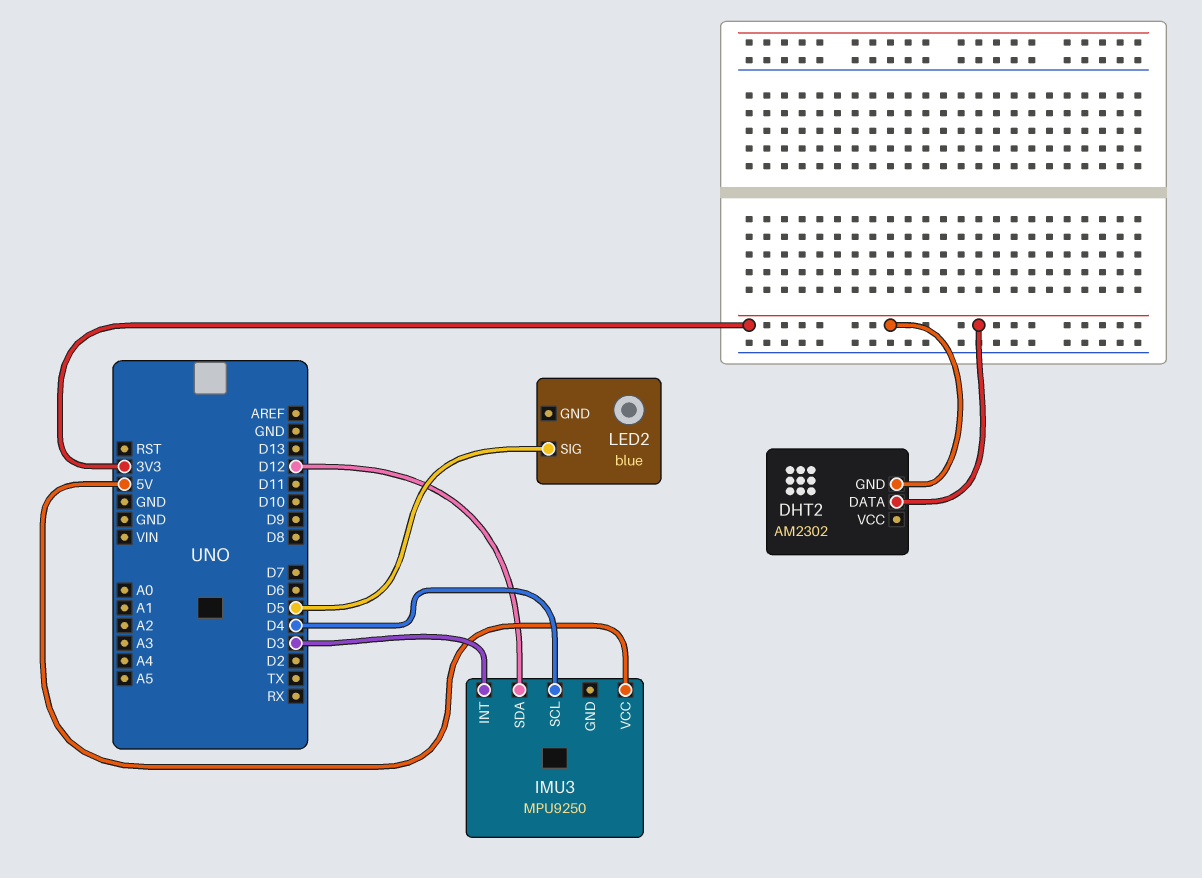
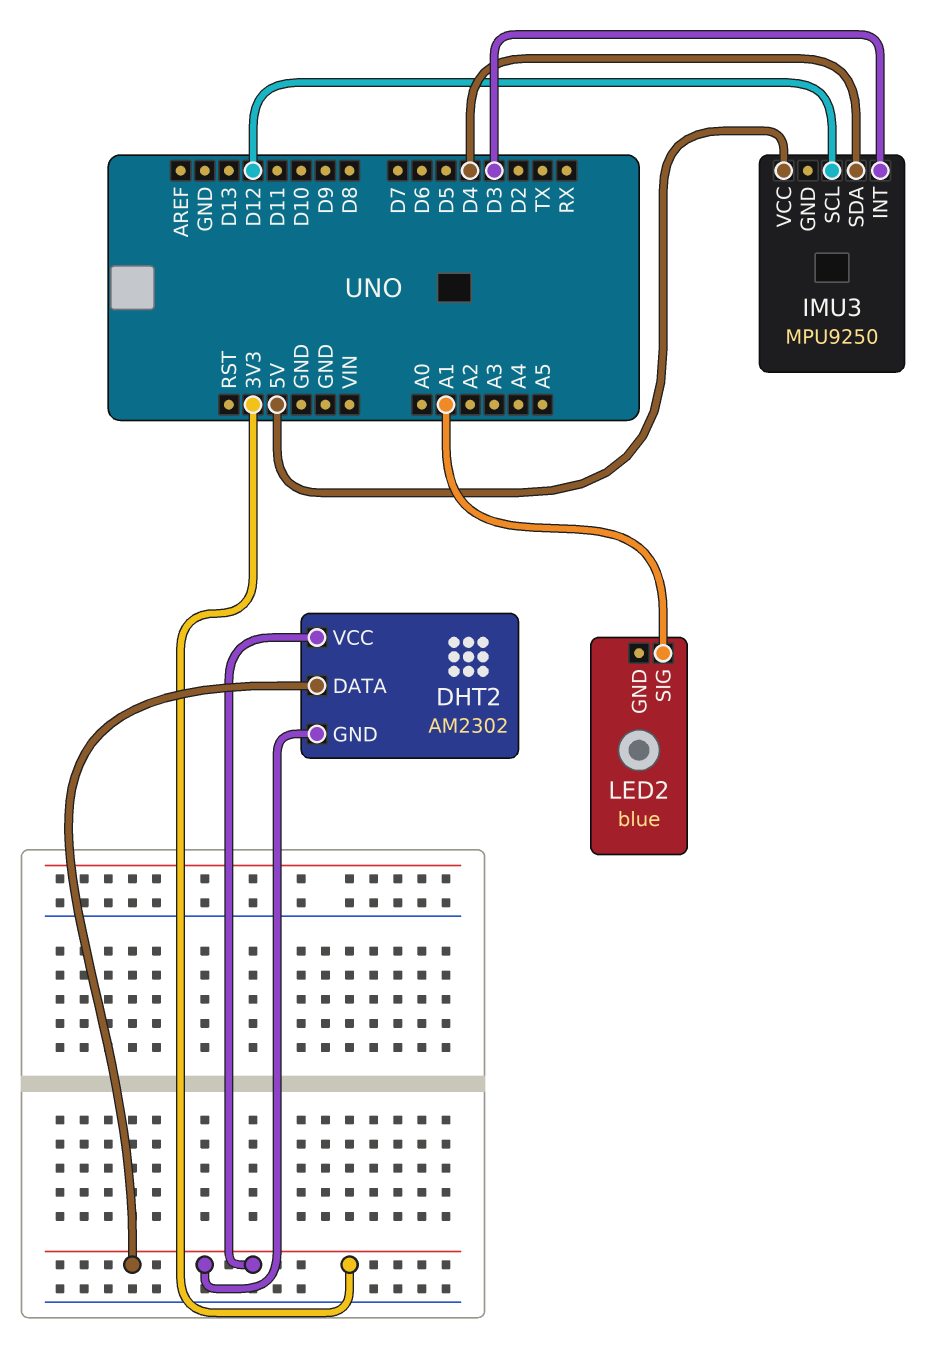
DHT2 pin VCC: none -> 3V3
IMU3 pin SCL: D4 -> D12
IMU3 pin SDA: D12 -> D4
LED2 pin SIG: D5 -> A1

